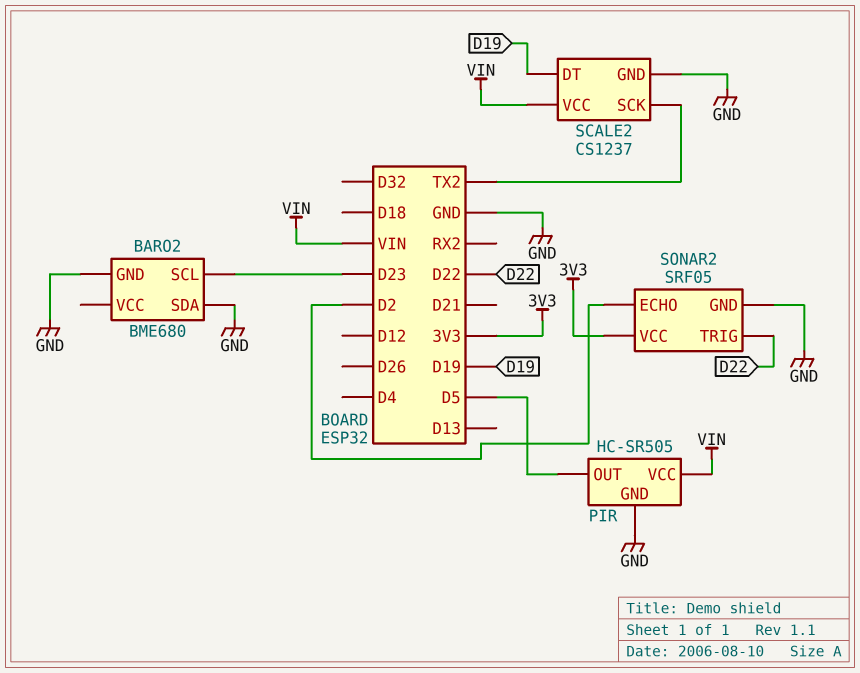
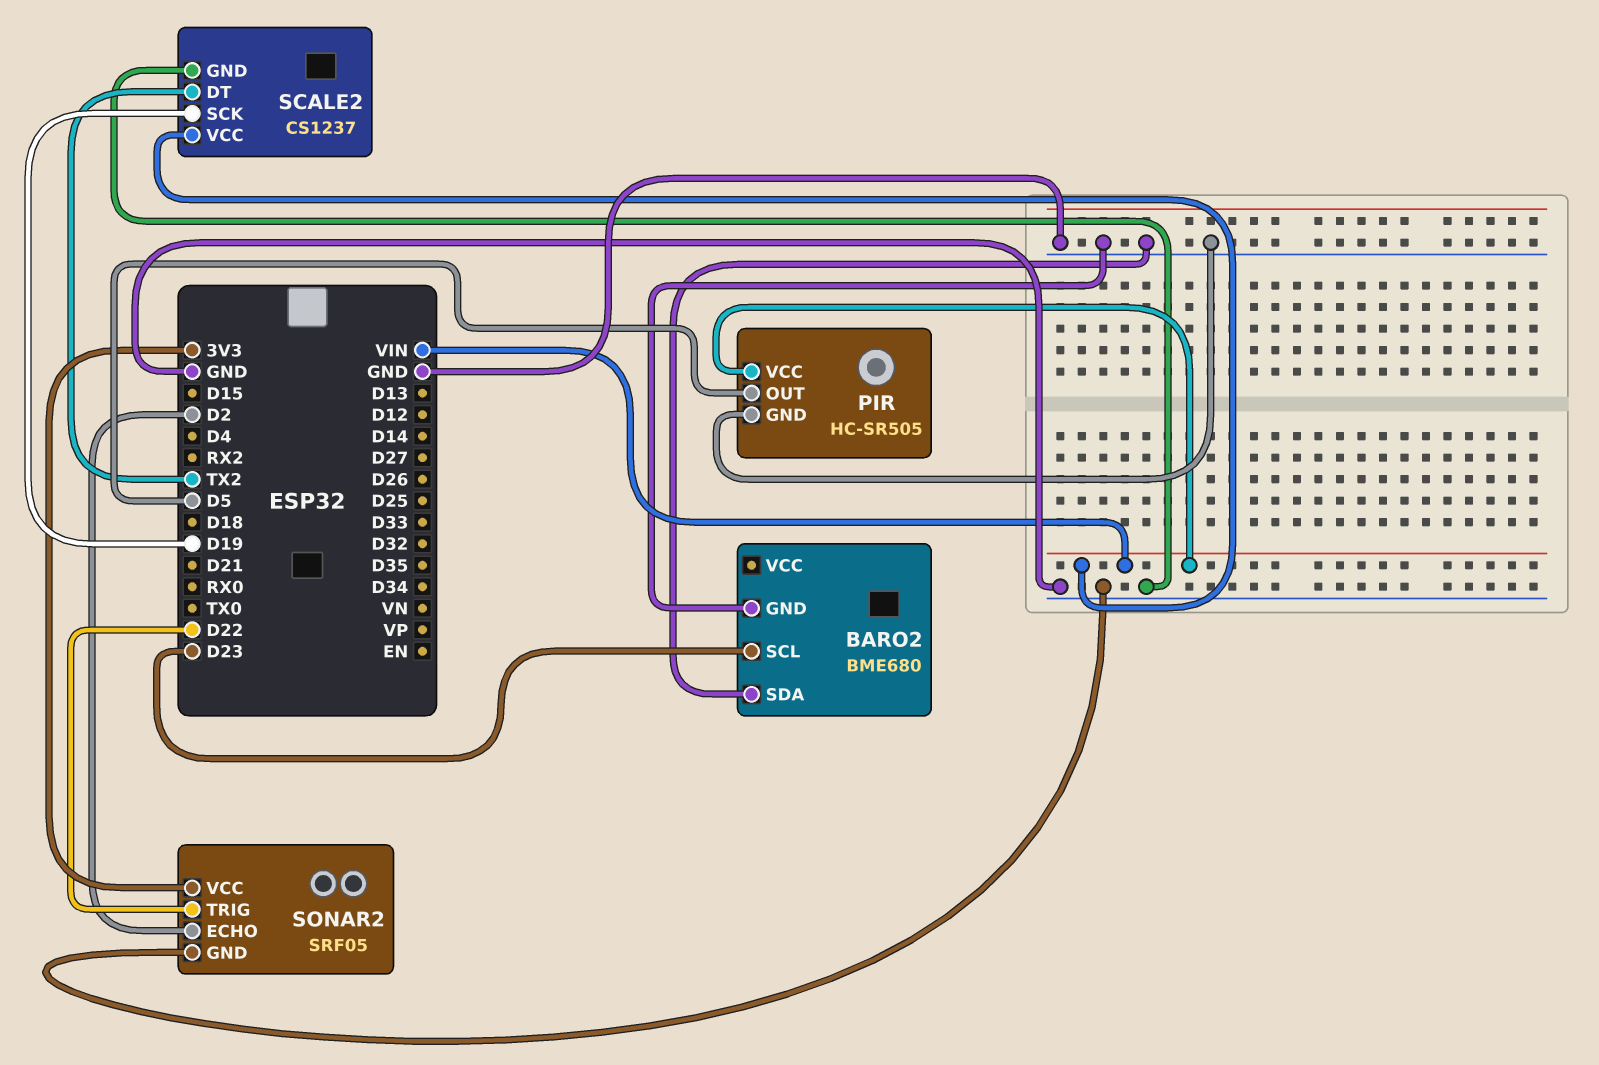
SCALE2 pin DT: D19 -> TX2
SCALE2 pin SCK: TX2 -> D19

